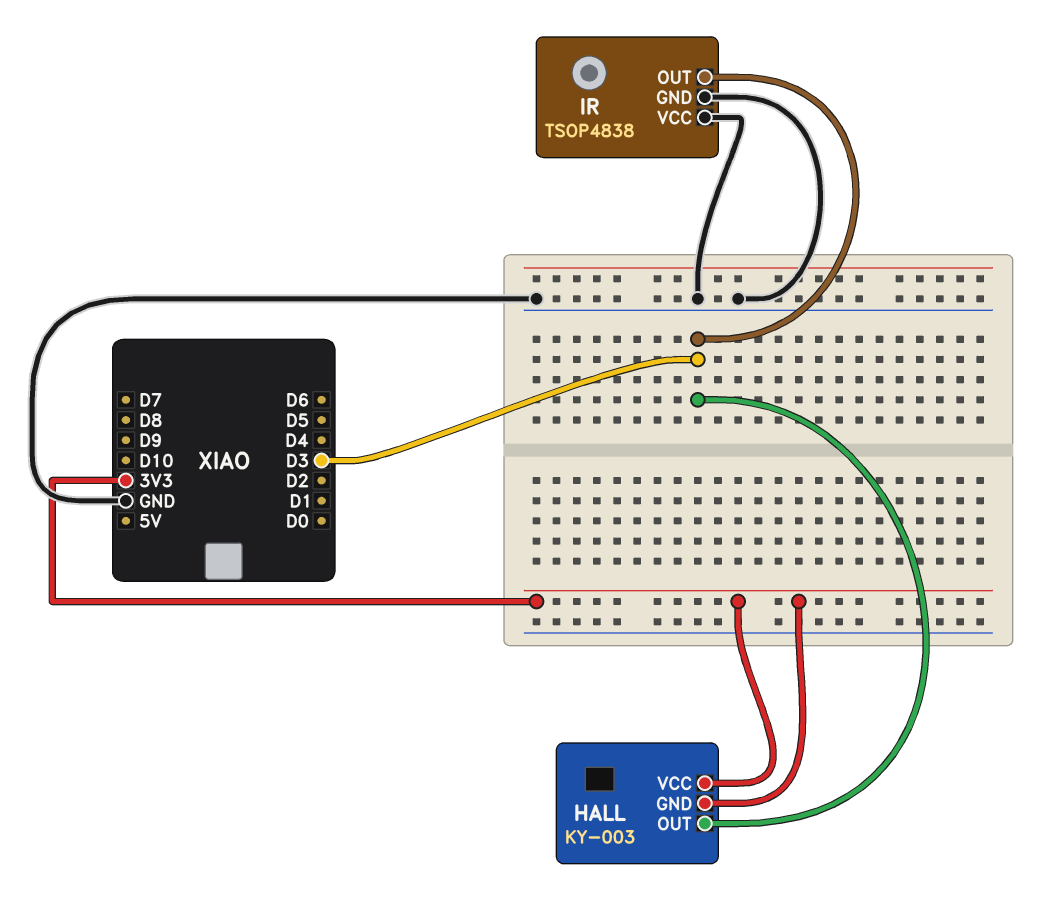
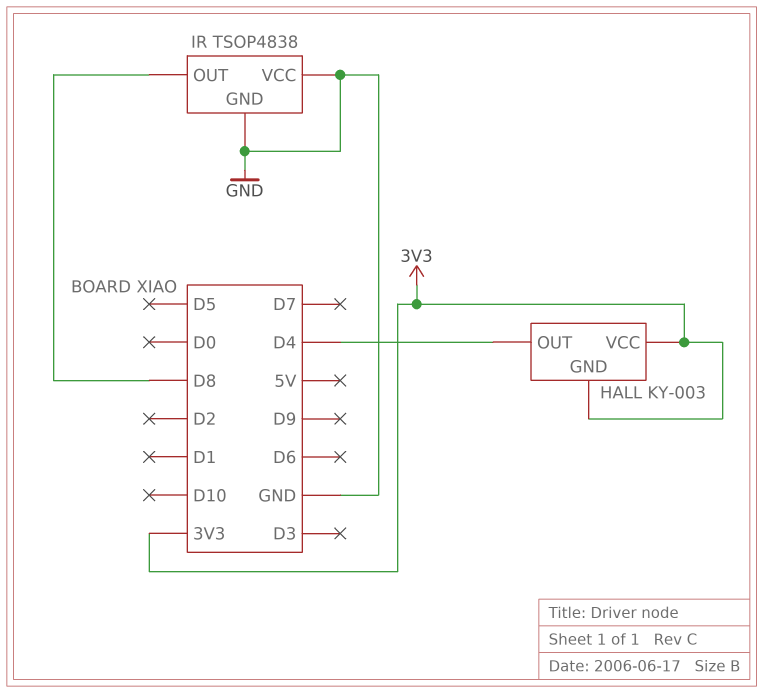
HALL pin OUT: D3 -> D4
IR pin OUT: D3 -> D8

